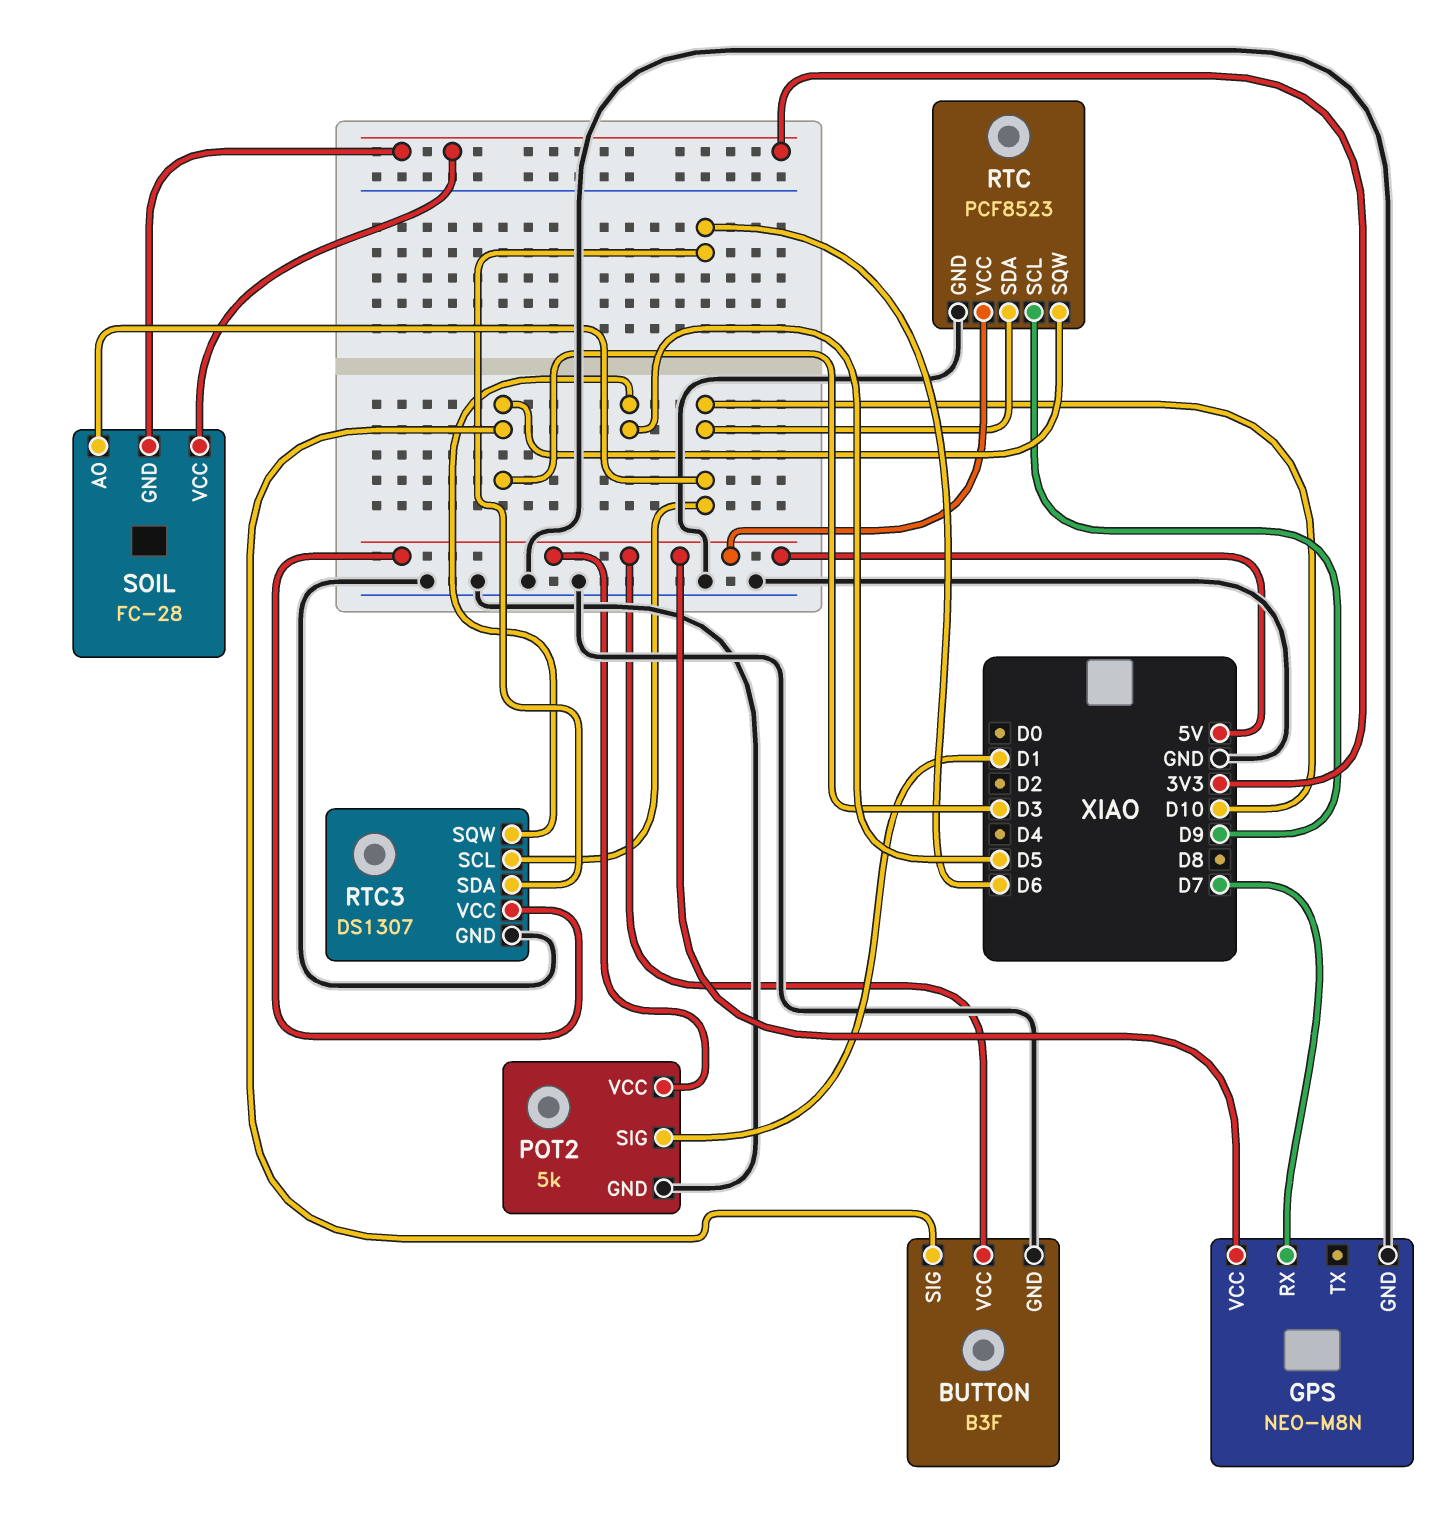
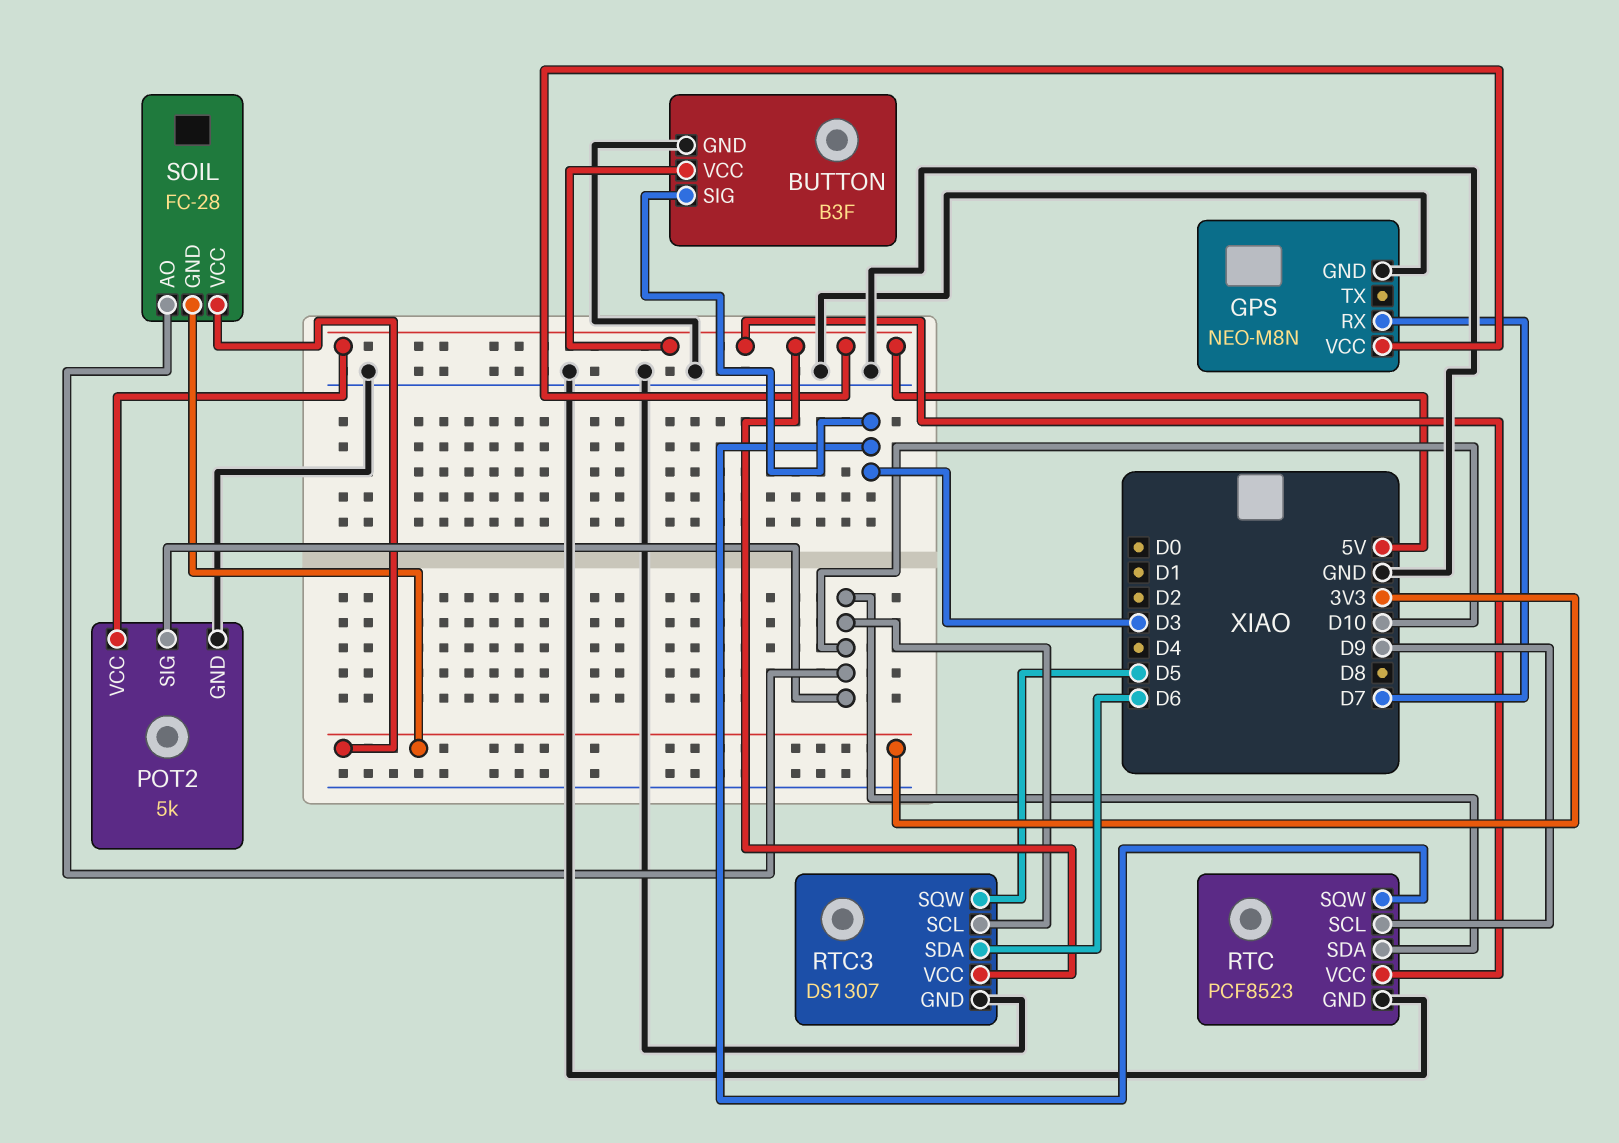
POT2 pin SIG: D1 -> D10

